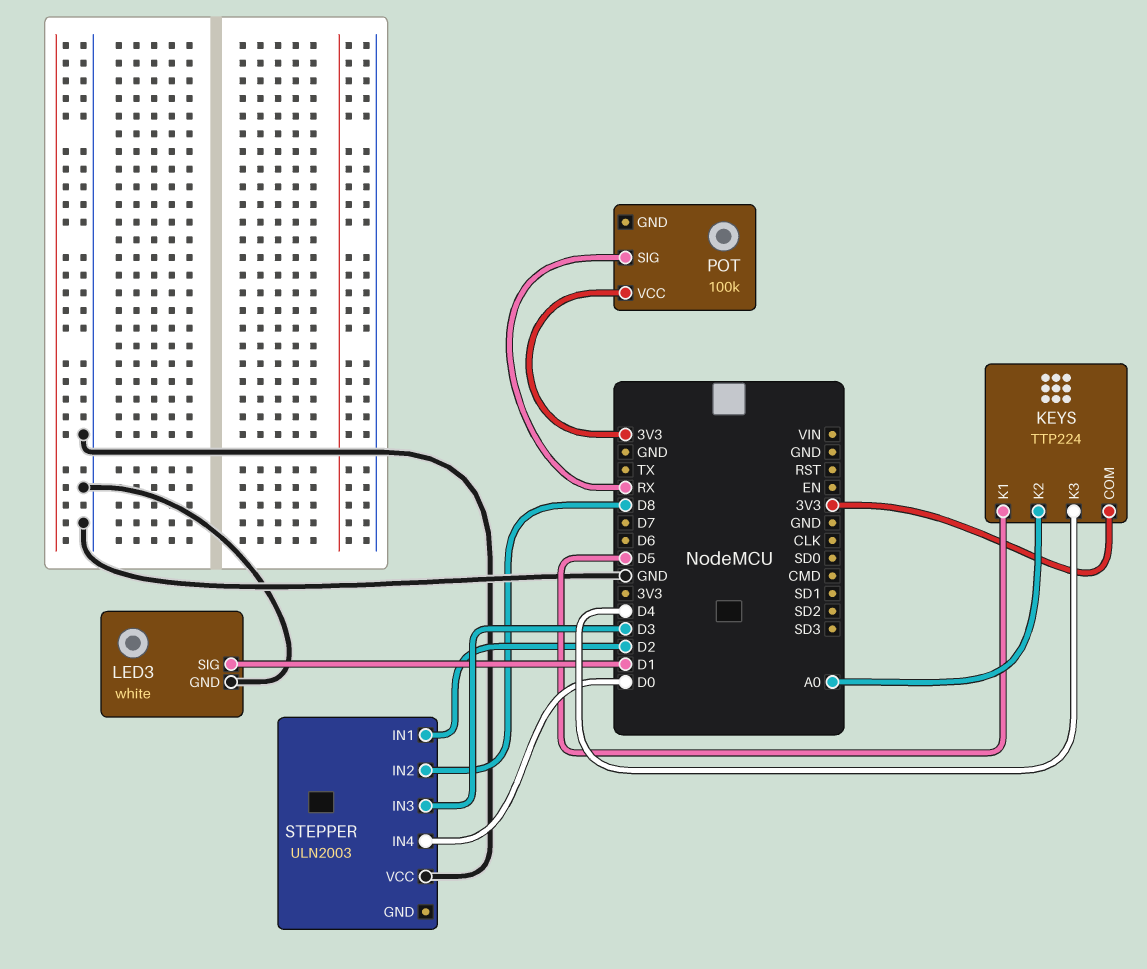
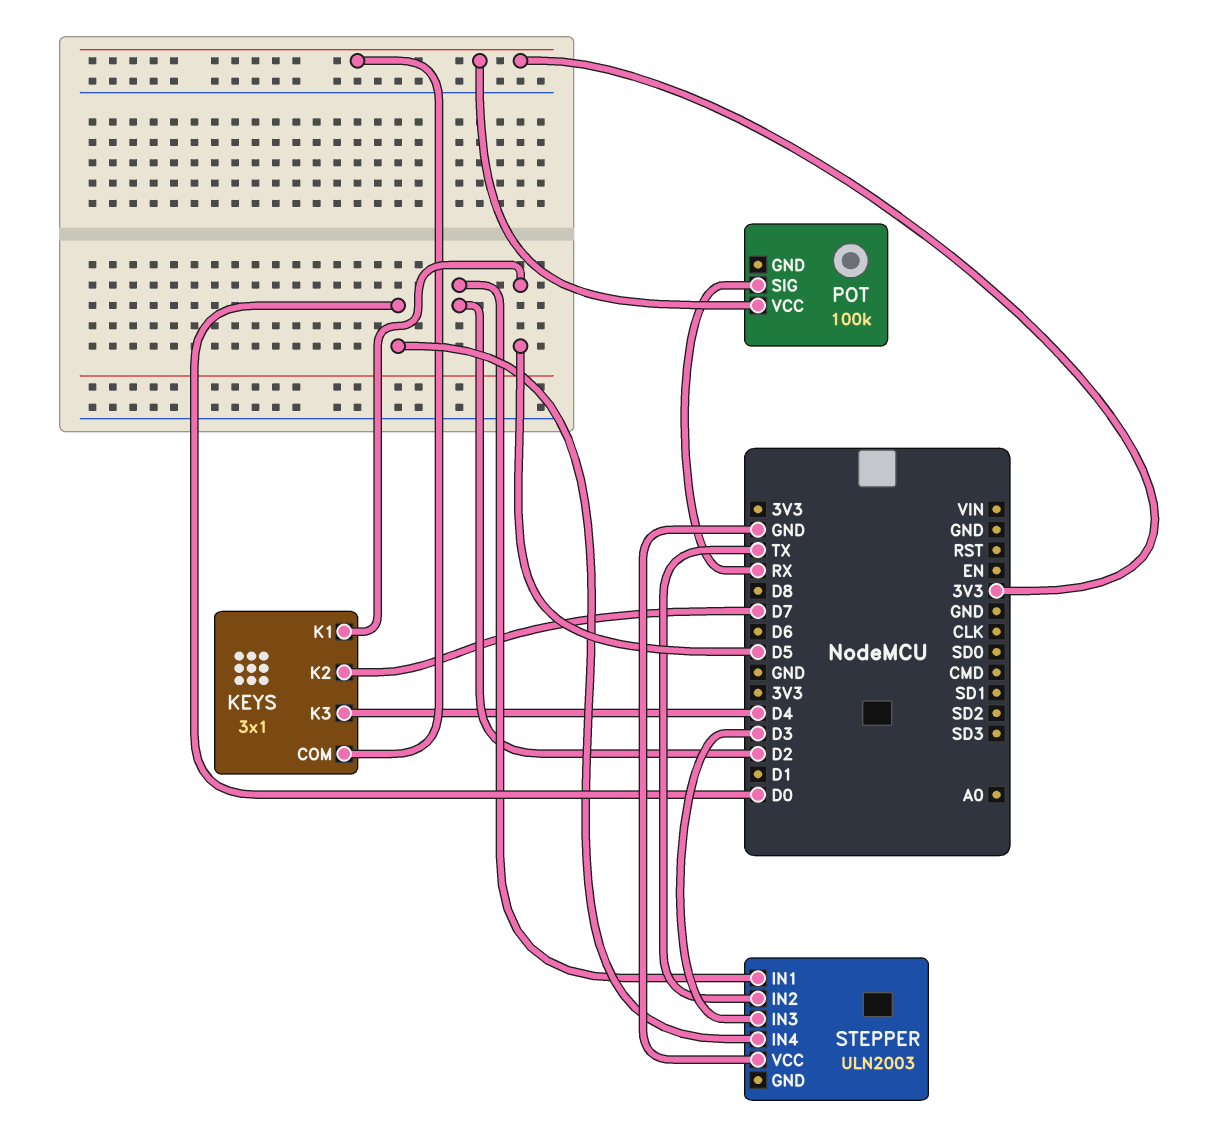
KEYS: TTP224 -> 3x1
KEYS pin K2: A0 -> D7
LED3: white -> none
LED3 pin GND: GND -> none
LED3 pin SIG: D1 -> none
STEPPER pin IN2: D8 -> TX

